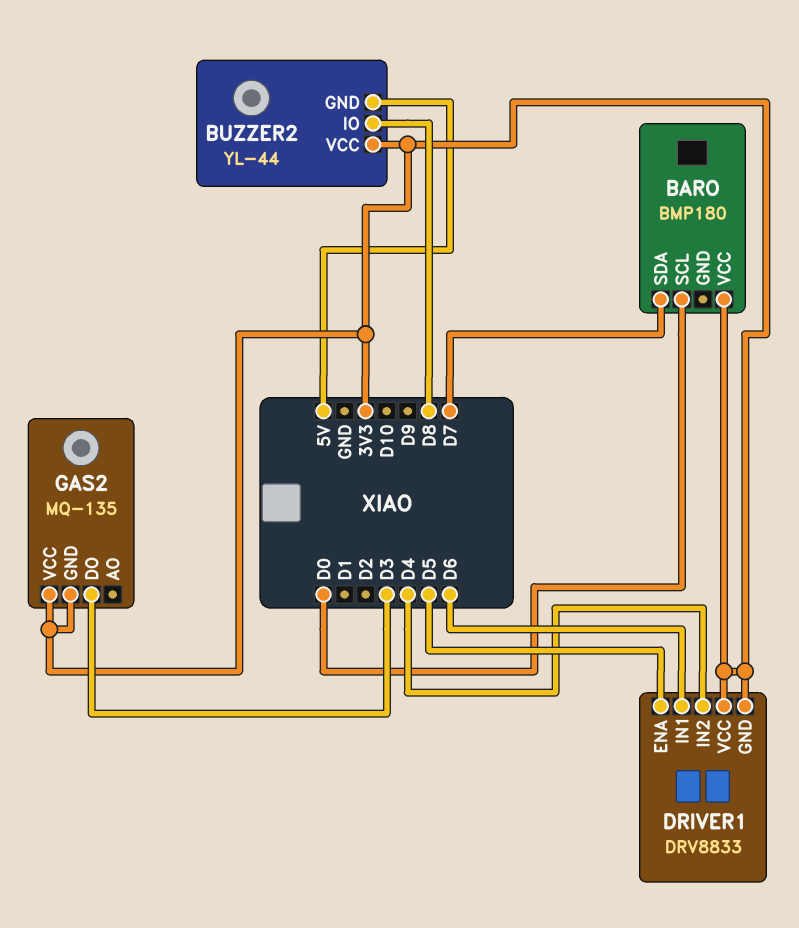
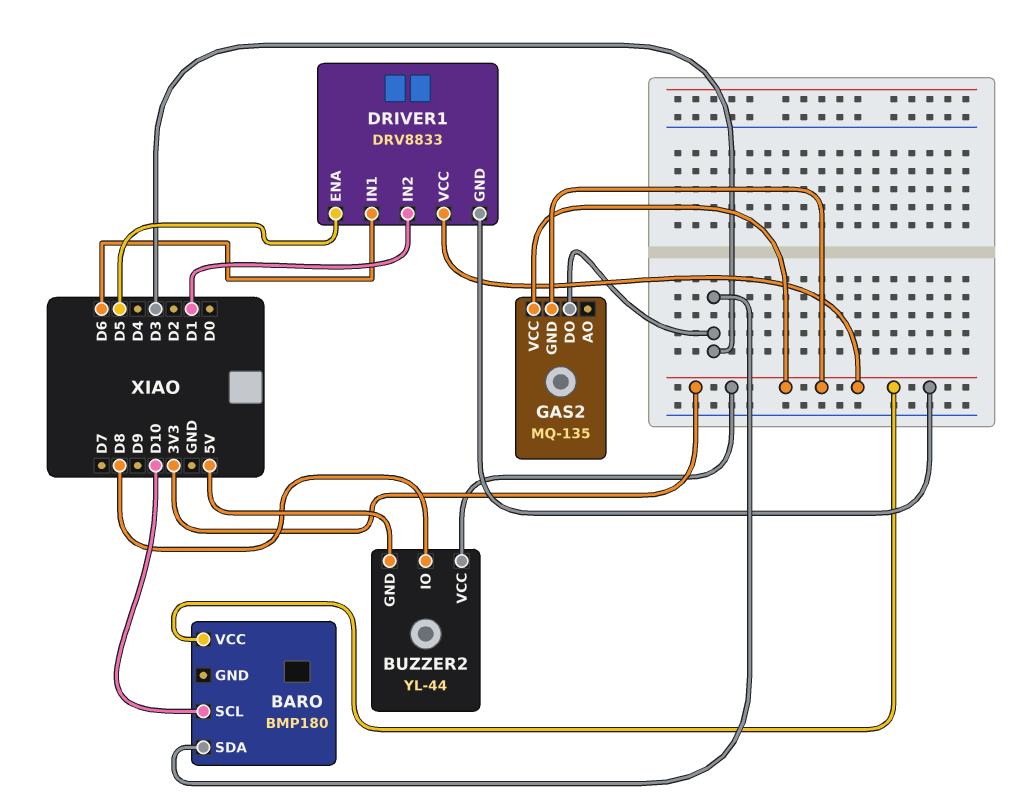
BARO pin SCL: D0 -> D10
BARO pin SDA: D7 -> D3
DRIVER1 pin IN2: D4 -> D1

